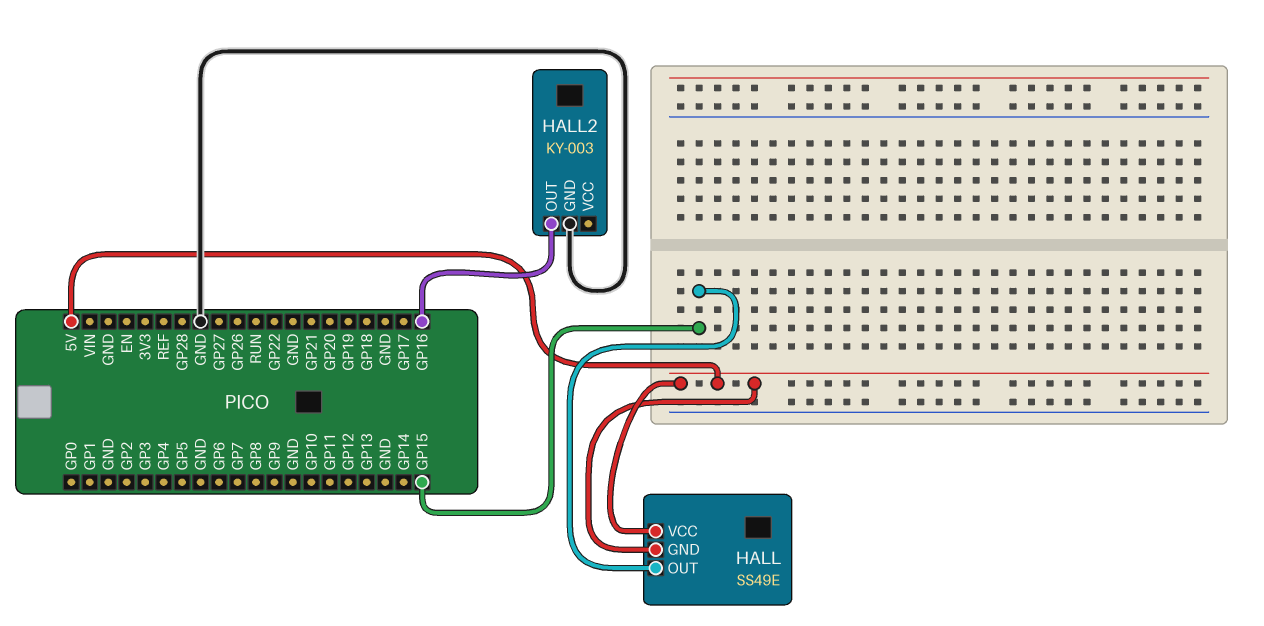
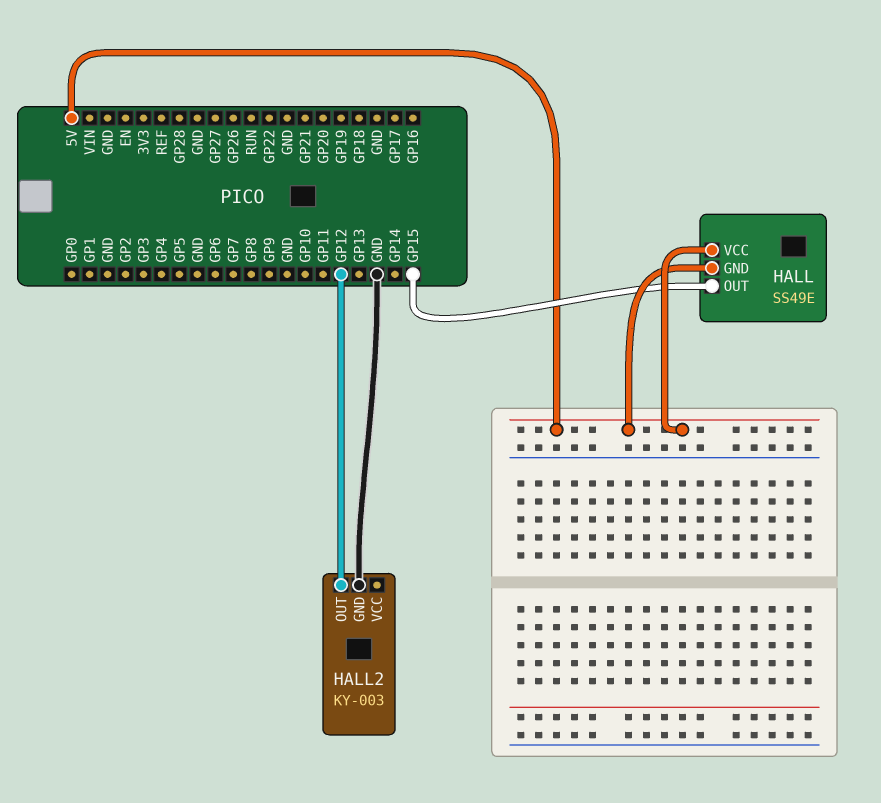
HALL2 pin OUT: GP16 -> GP12

